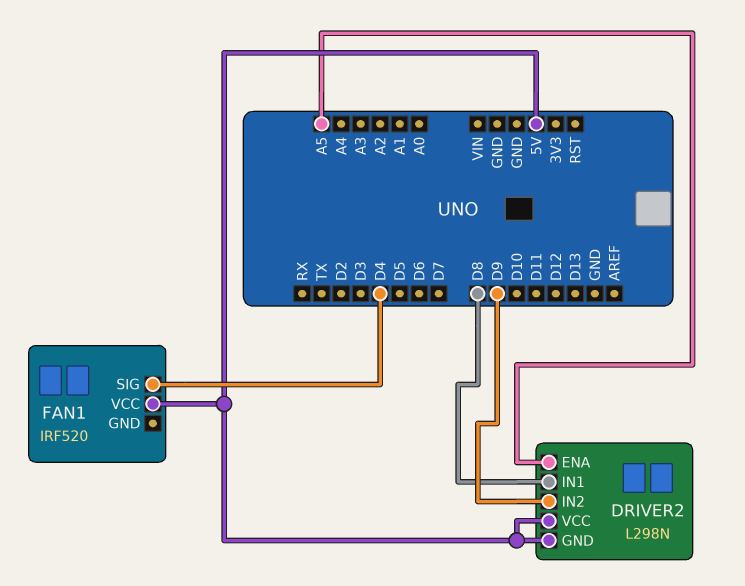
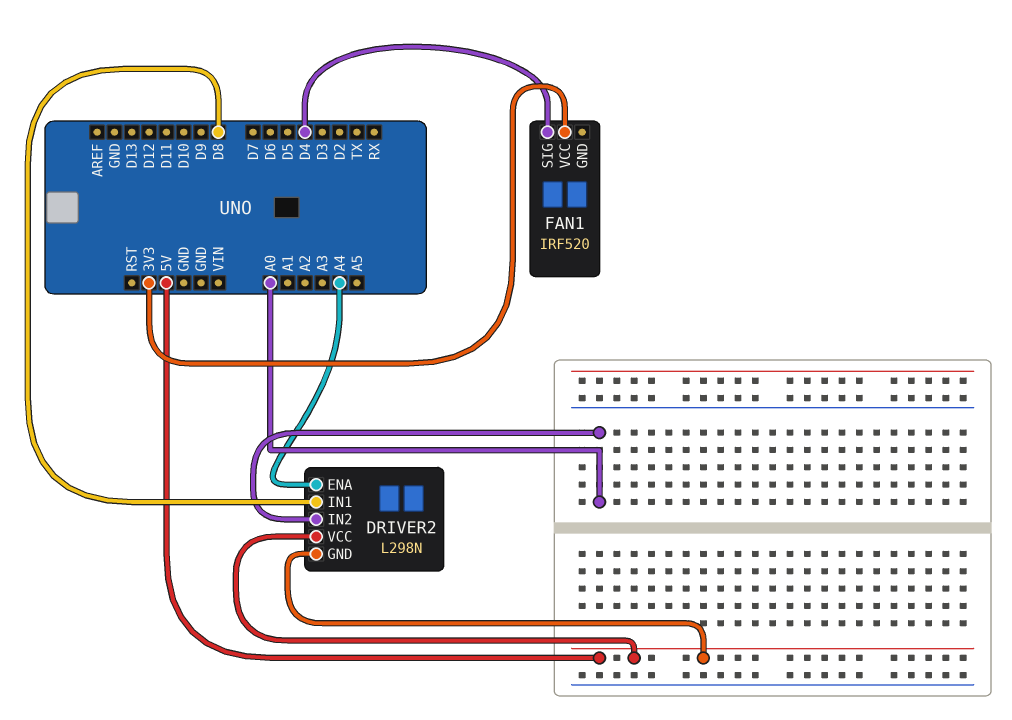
DRIVER2 pin ENA: A5 -> A4
DRIVER2 pin IN2: D9 -> A0
FAN1 pin VCC: 5V -> 3V3

